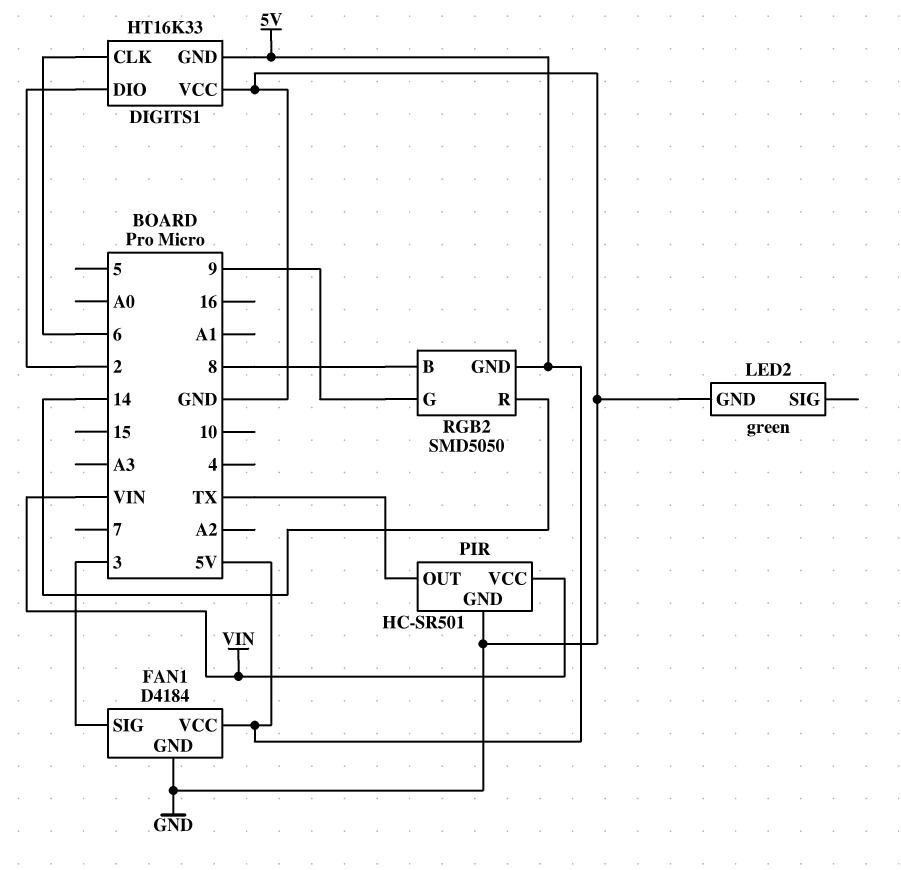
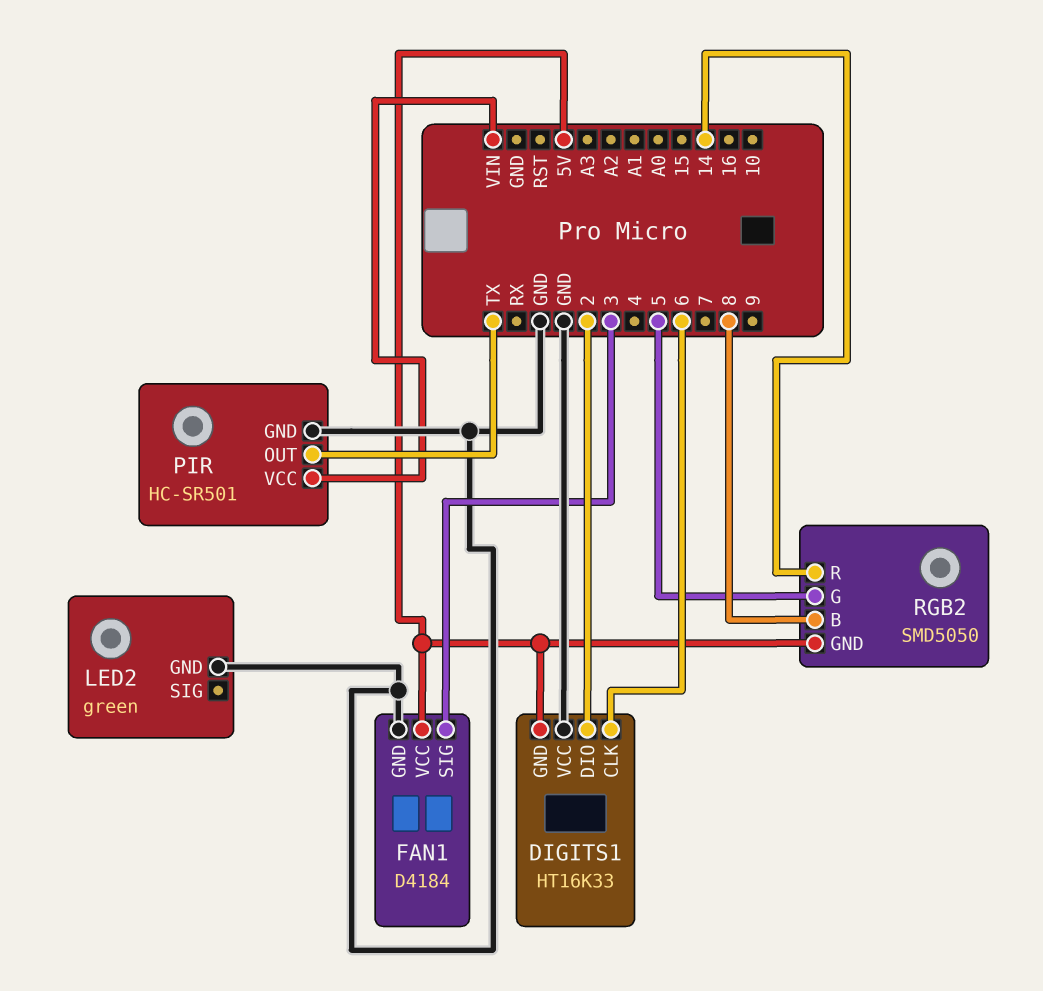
RGB2 pin G: 9 -> 5

